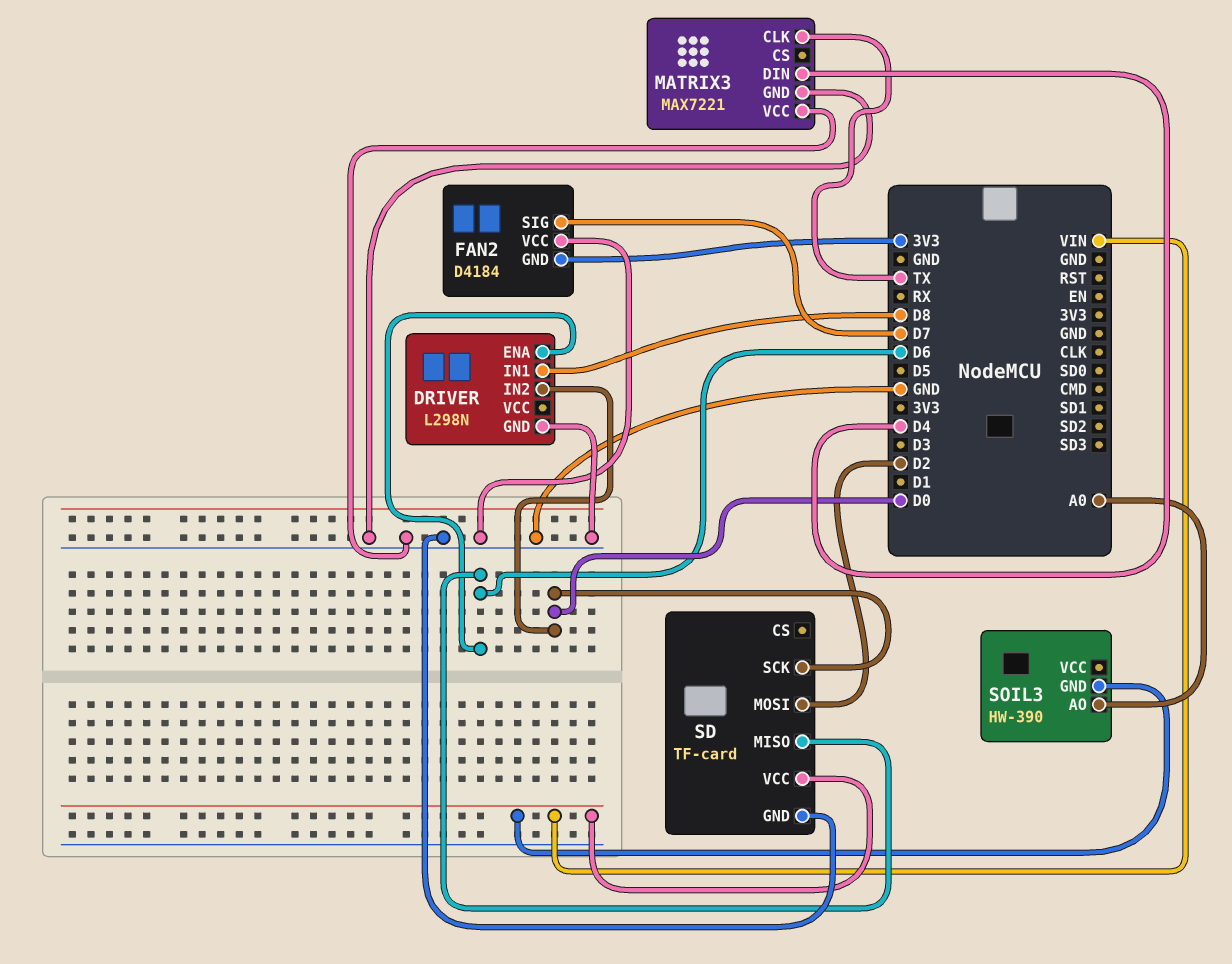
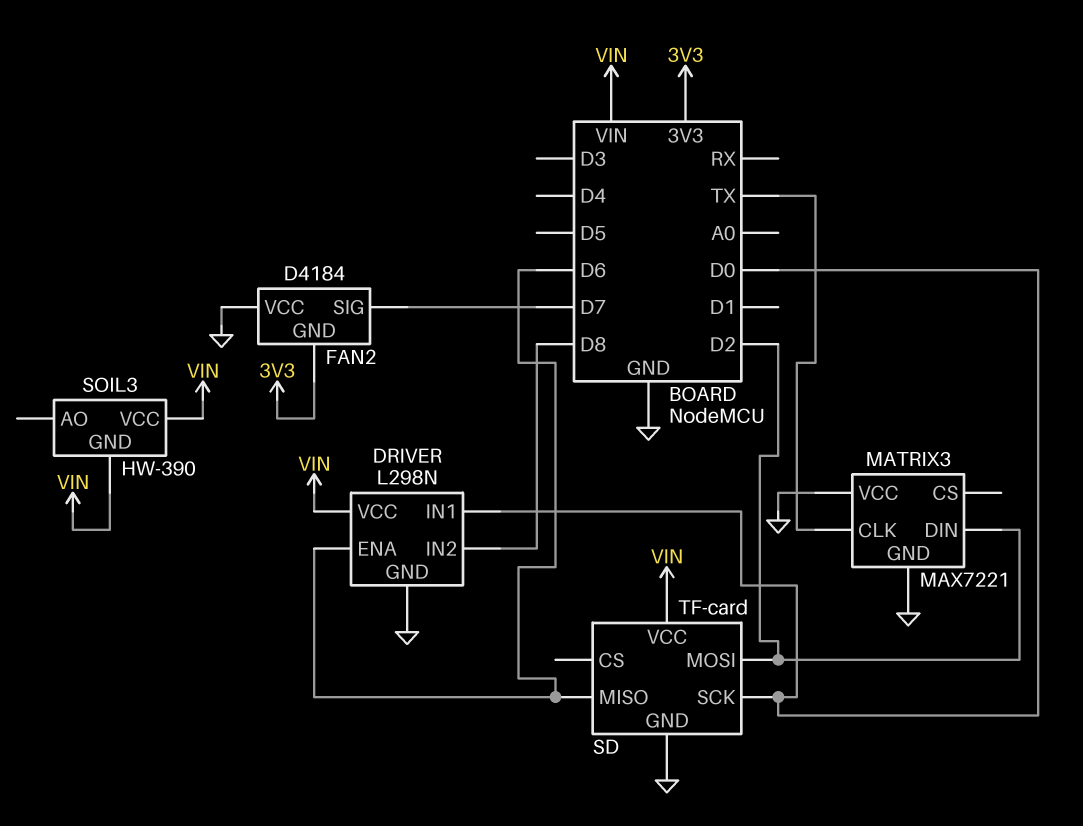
DRIVER pin IN1: D8 -> D0
DRIVER pin IN2: D0 -> D8
DRIVER pin VCC: none -> VIN
MATRIX3 pin DIN: D4 -> D2
SOIL3 pin AO: A0 -> none
SOIL3 pin VCC: none -> VIN

